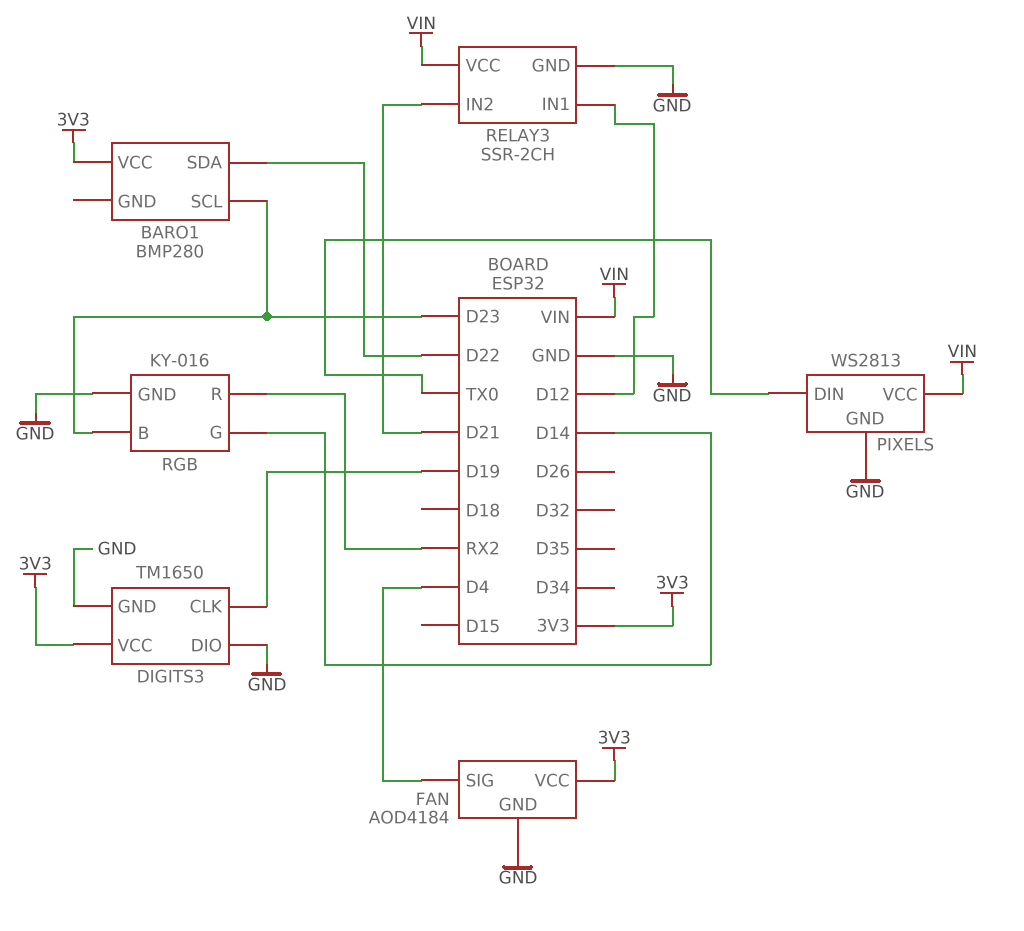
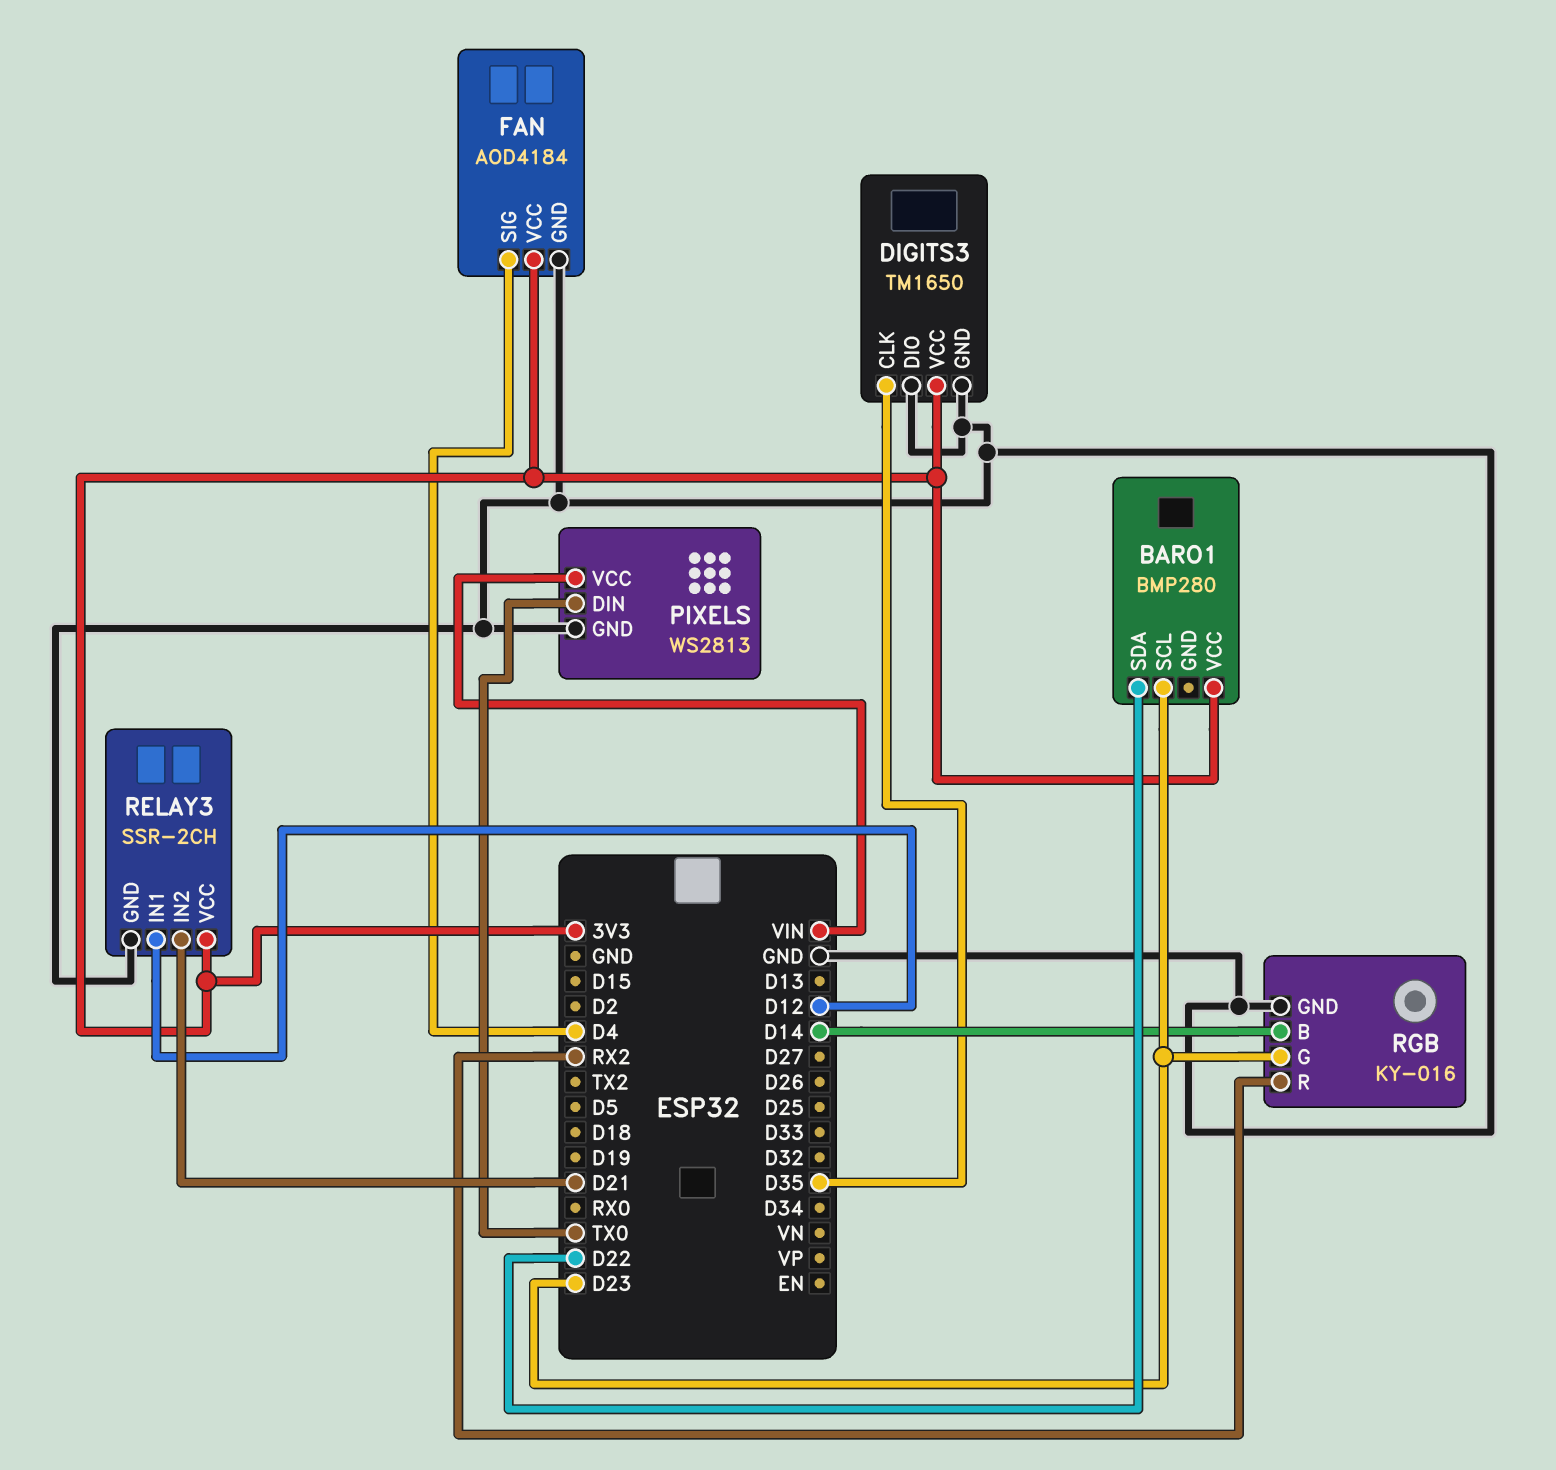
DIGITS3 pin CLK: D19 -> D35
RELAY3 pin VCC: VIN -> 3V3
RGB pin B: D23 -> D14
RGB pin G: D14 -> D23

